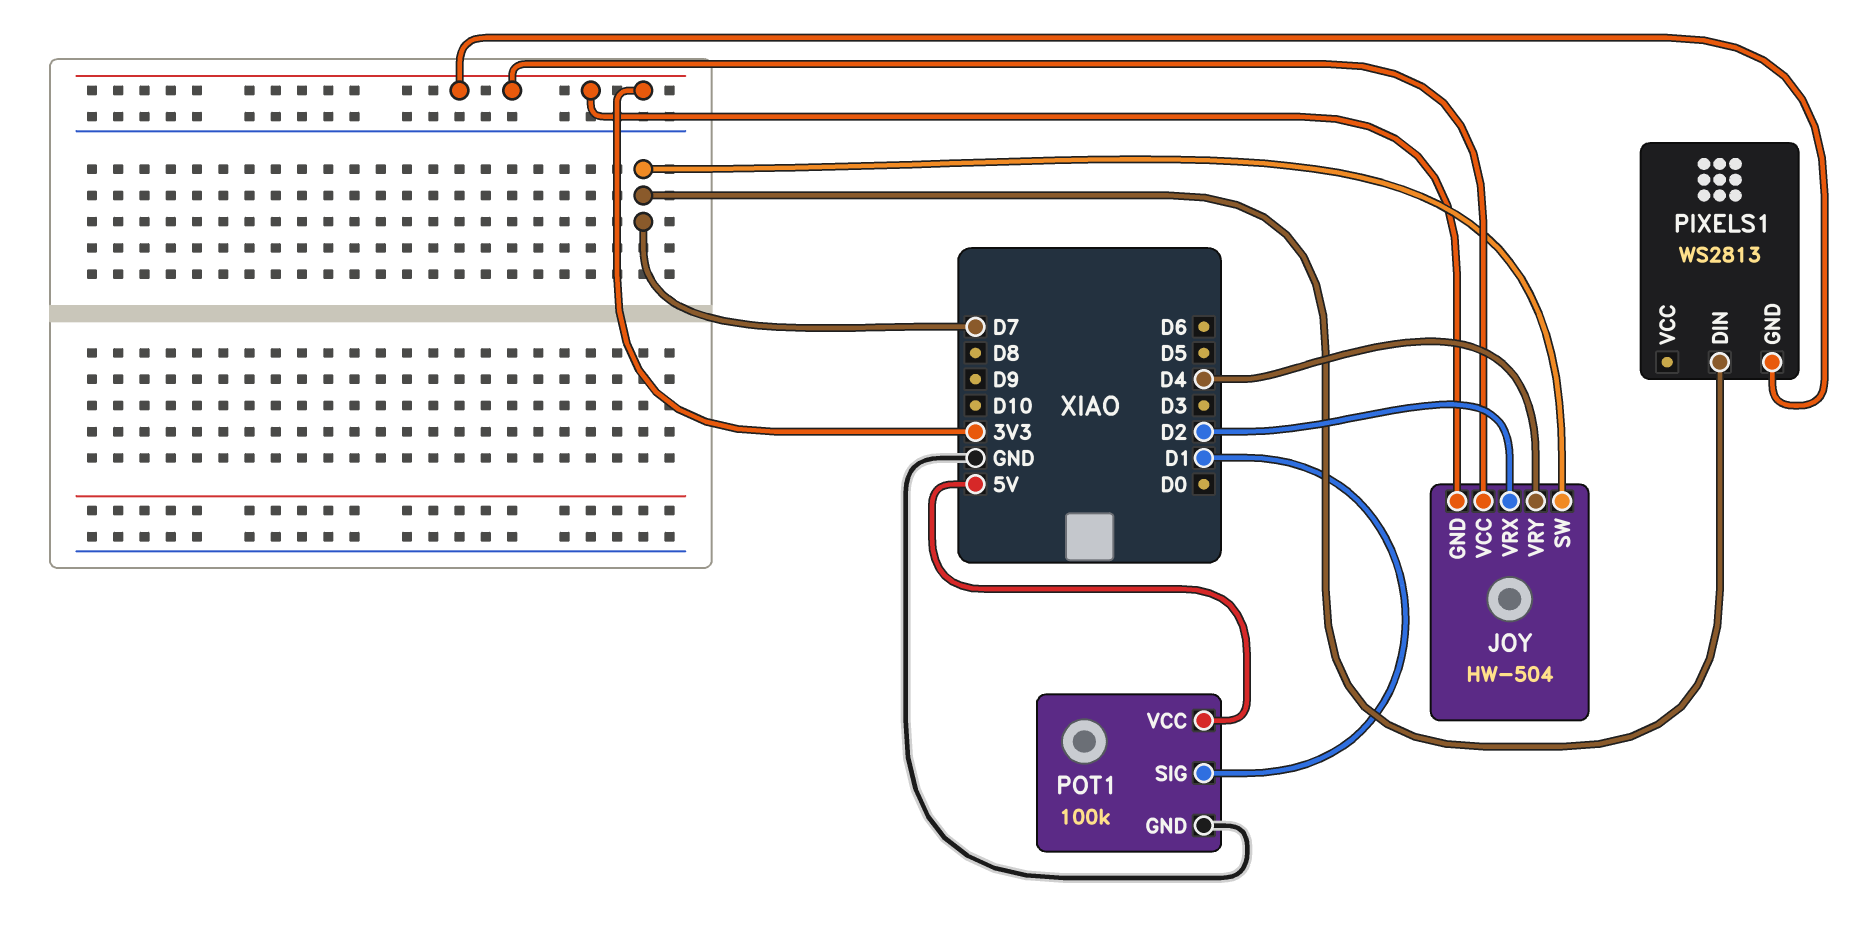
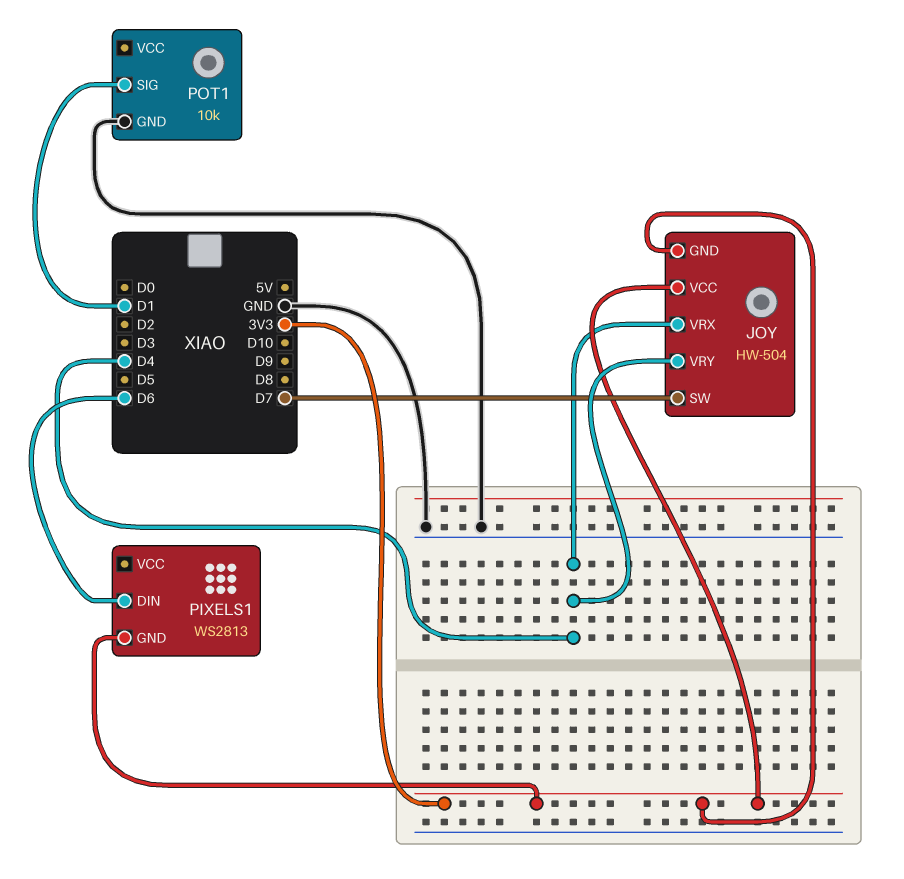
JOY pin VRX: D2 -> D4
PIXELS1 pin DIN: D7 -> D6
POT1: 100k -> 10k
POT1 pin VCC: 5V -> none

